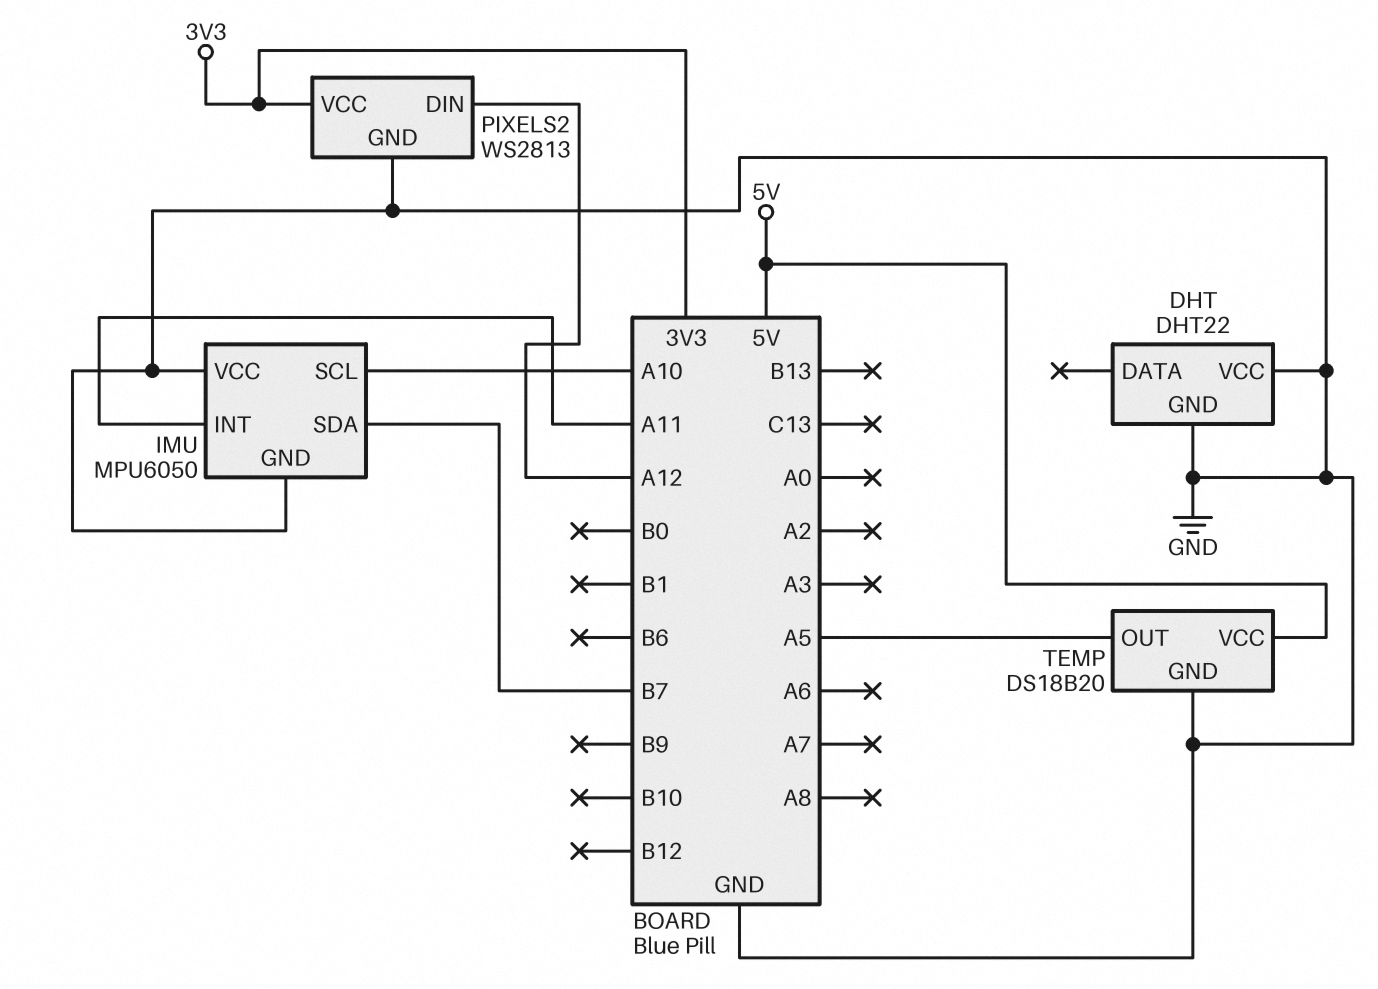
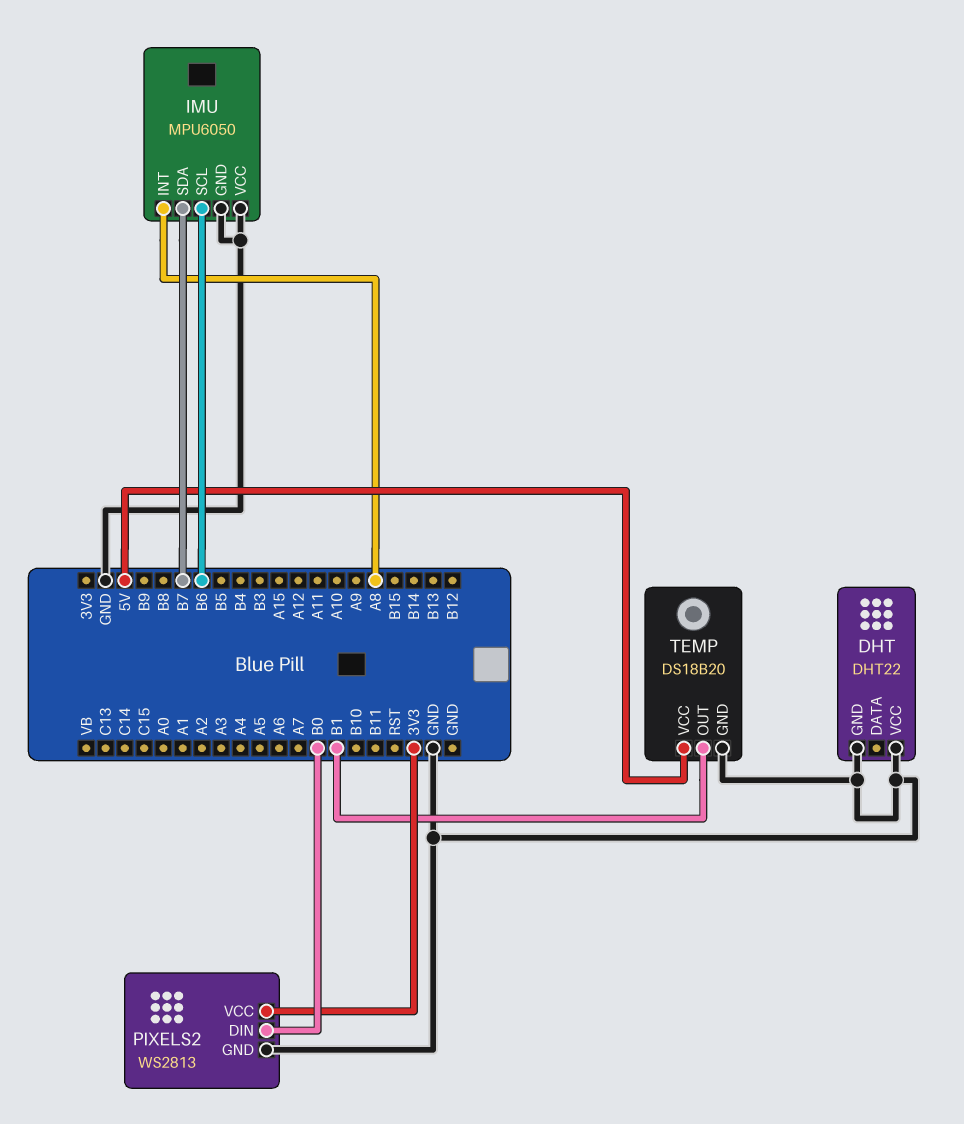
IMU pin INT: A11 -> A8
IMU pin SCL: A10 -> B6
PIXELS2 pin DIN: A12 -> B0
TEMP pin OUT: A5 -> B1

